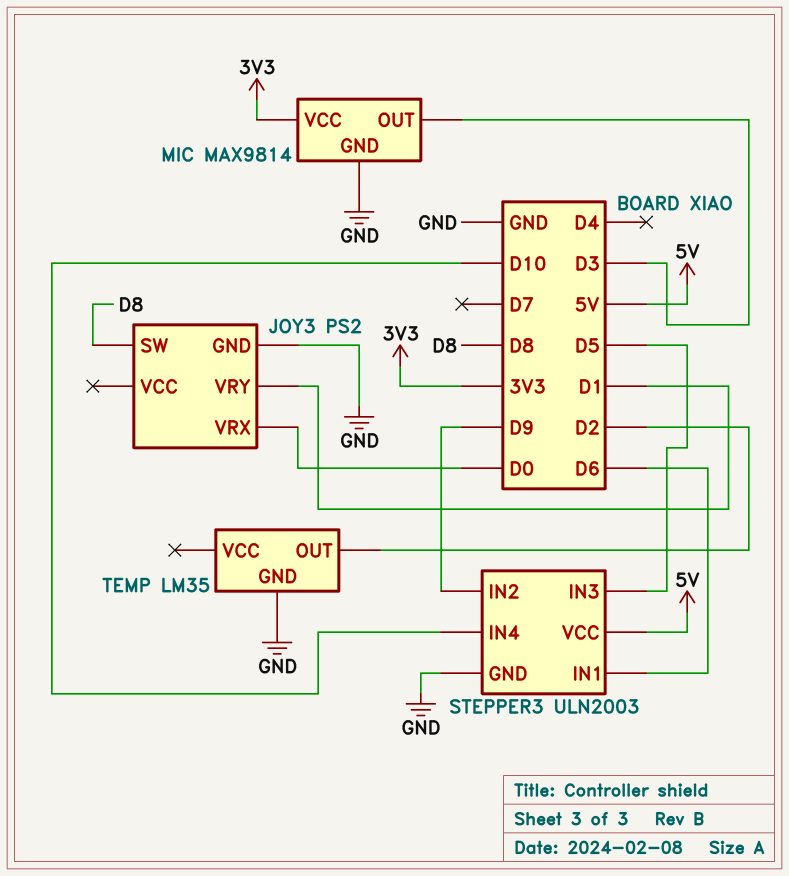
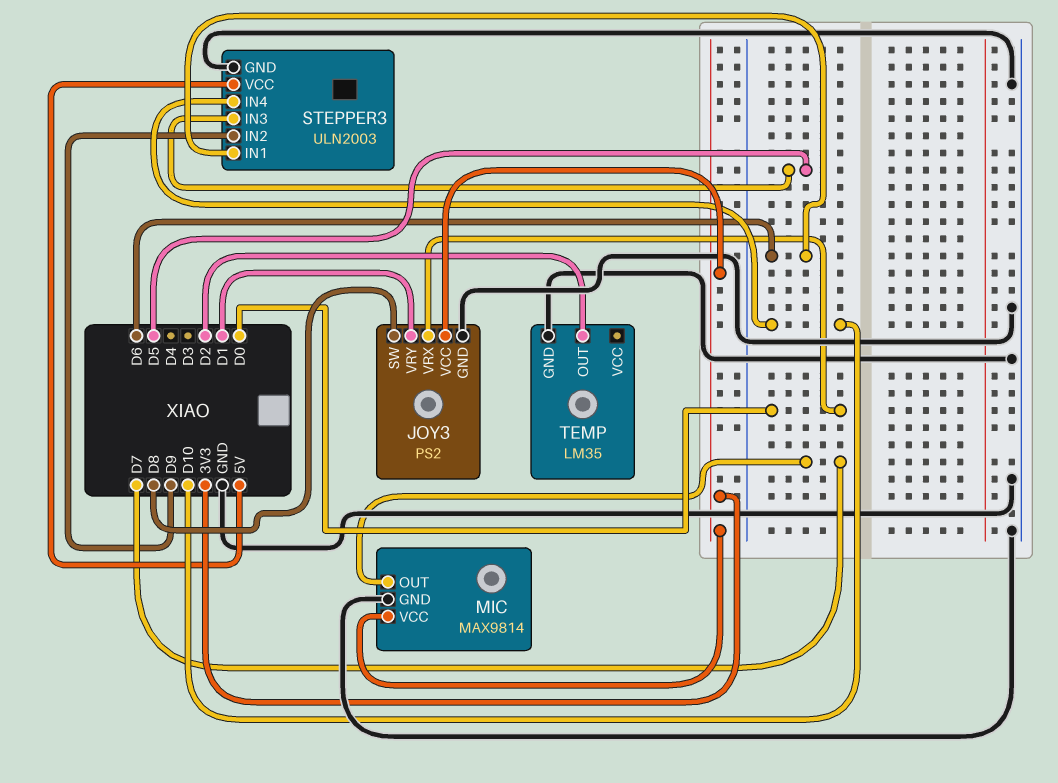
JOY3 pin VCC: none -> 3V3
MIC pin OUT: D3 -> D7

